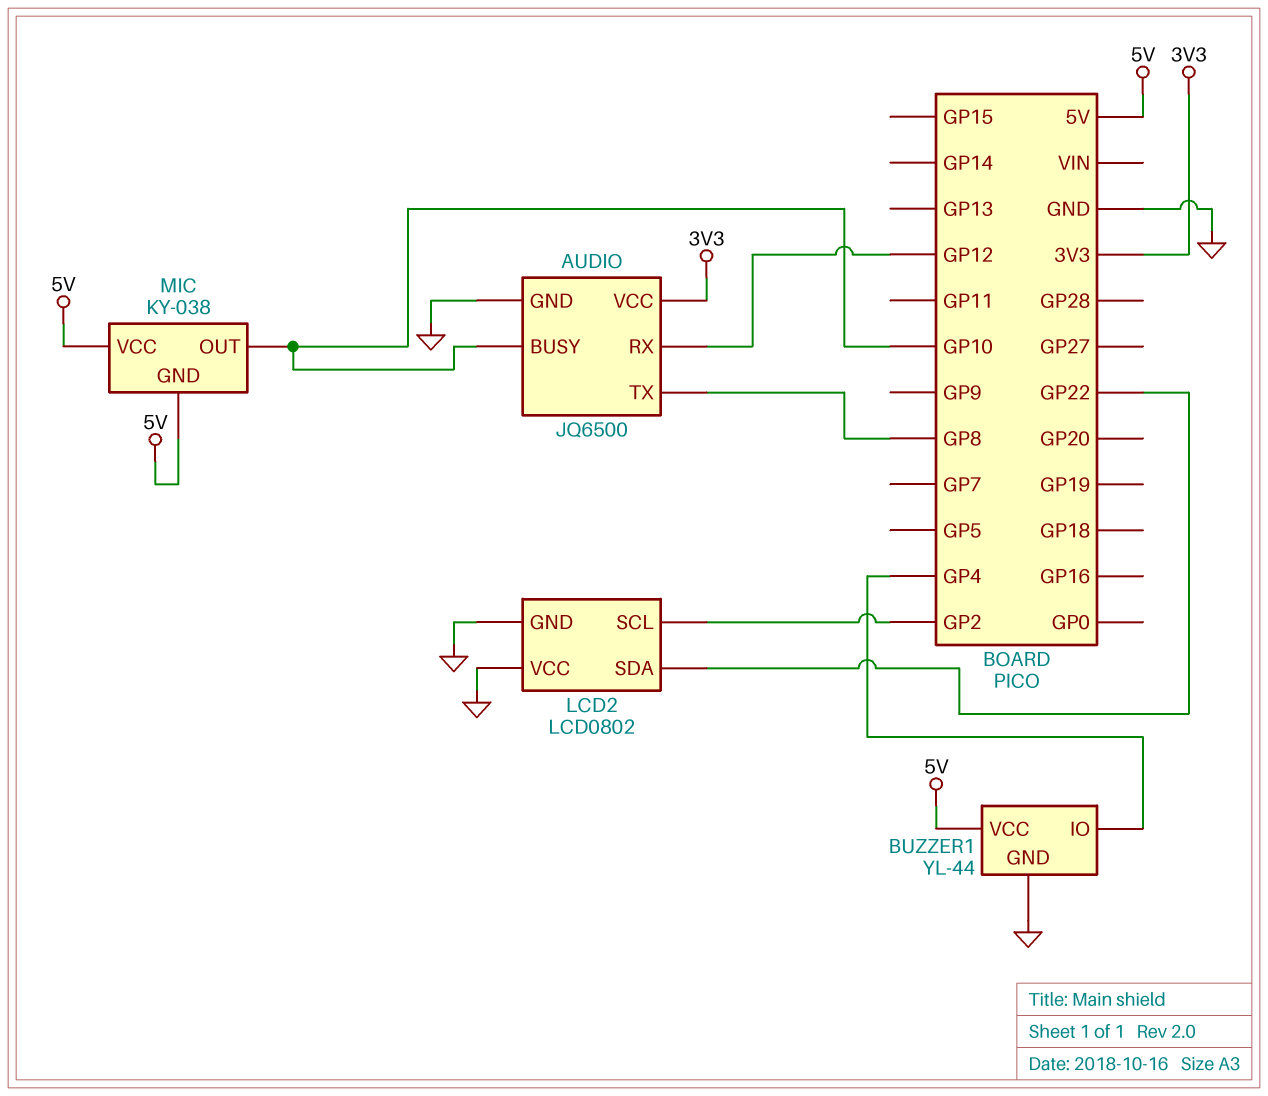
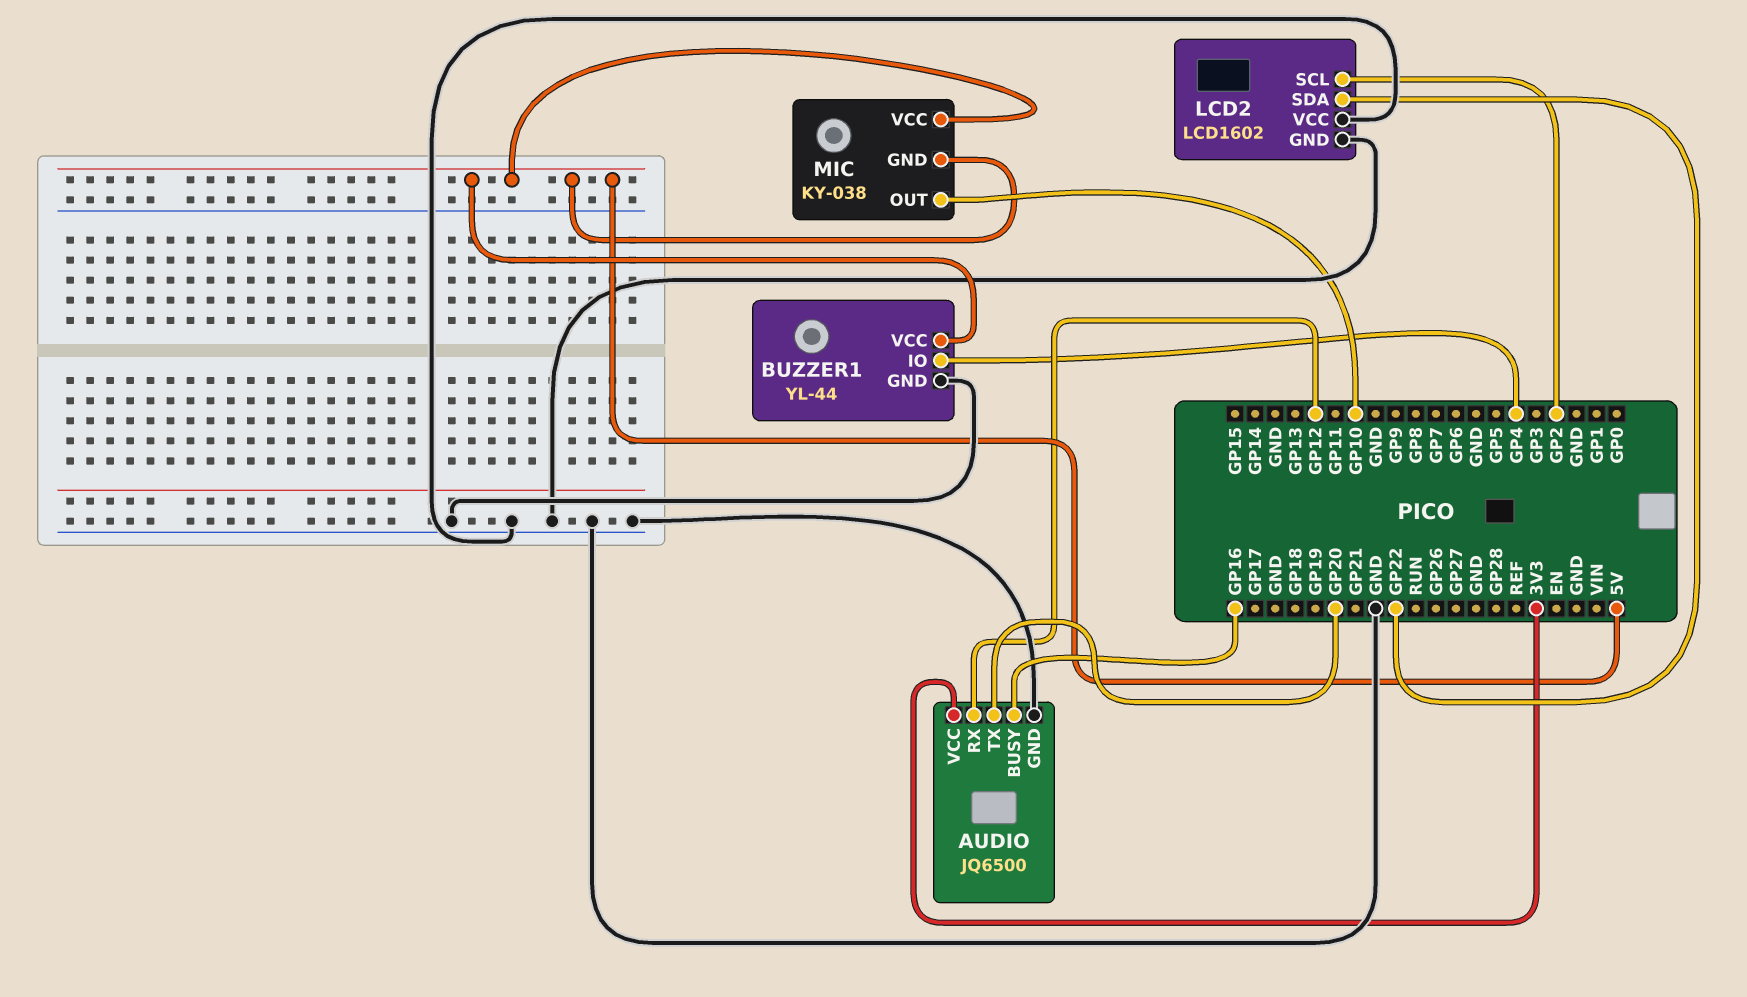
AUDIO pin BUSY: GP10 -> GP16
AUDIO pin TX: GP8 -> GP20
LCD2: LCD0802 -> LCD1602

